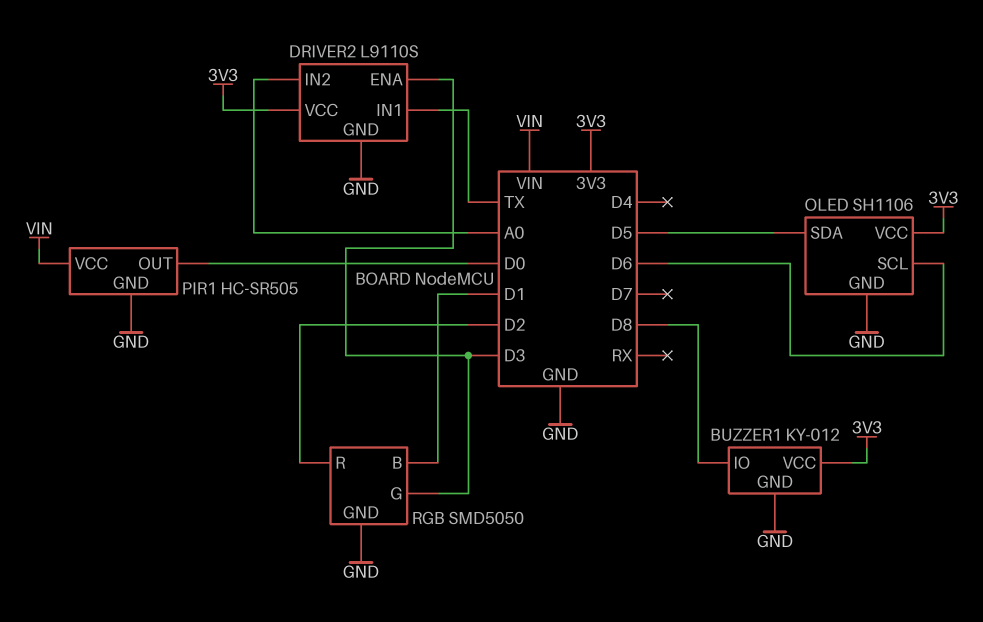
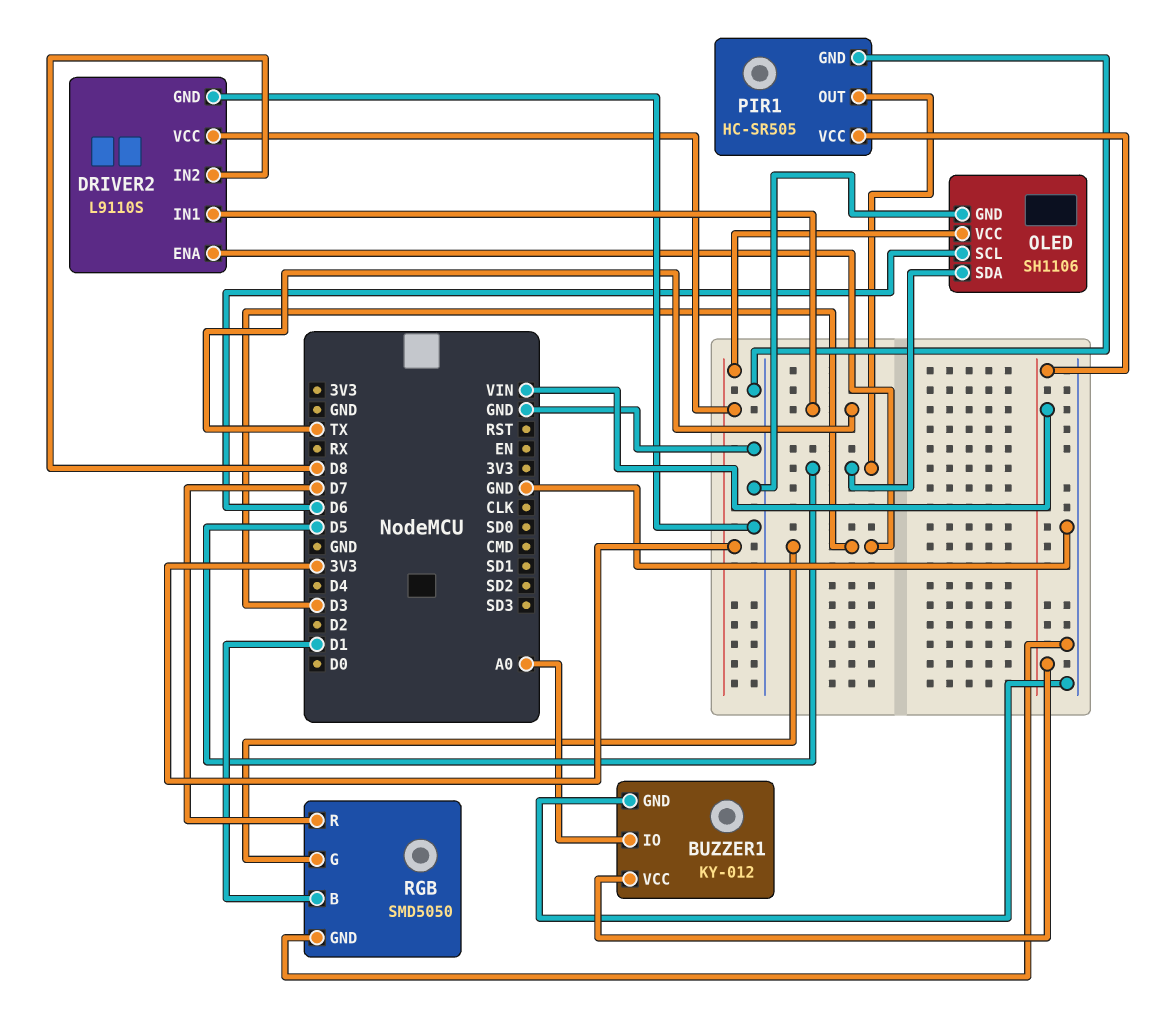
BUZZER1 pin IO: D8 -> A0
BUZZER1 pin VCC: 3V3 -> VIN
DRIVER2 pin IN2: A0 -> D8
PIR1 pin OUT: D0 -> D5
RGB pin R: D2 -> D7

